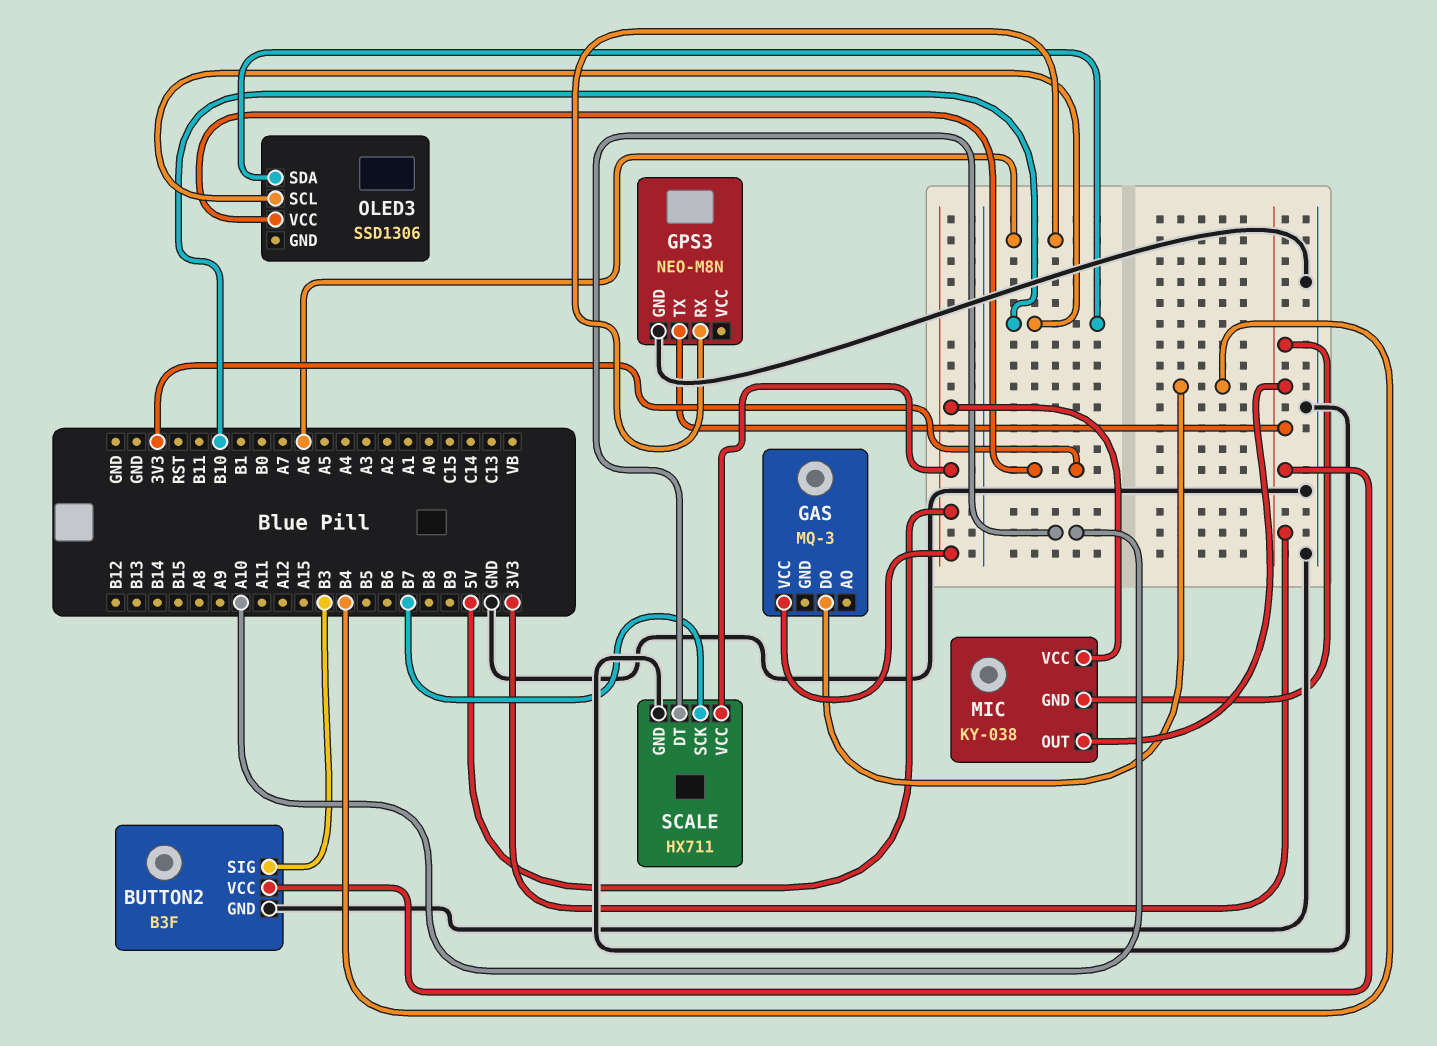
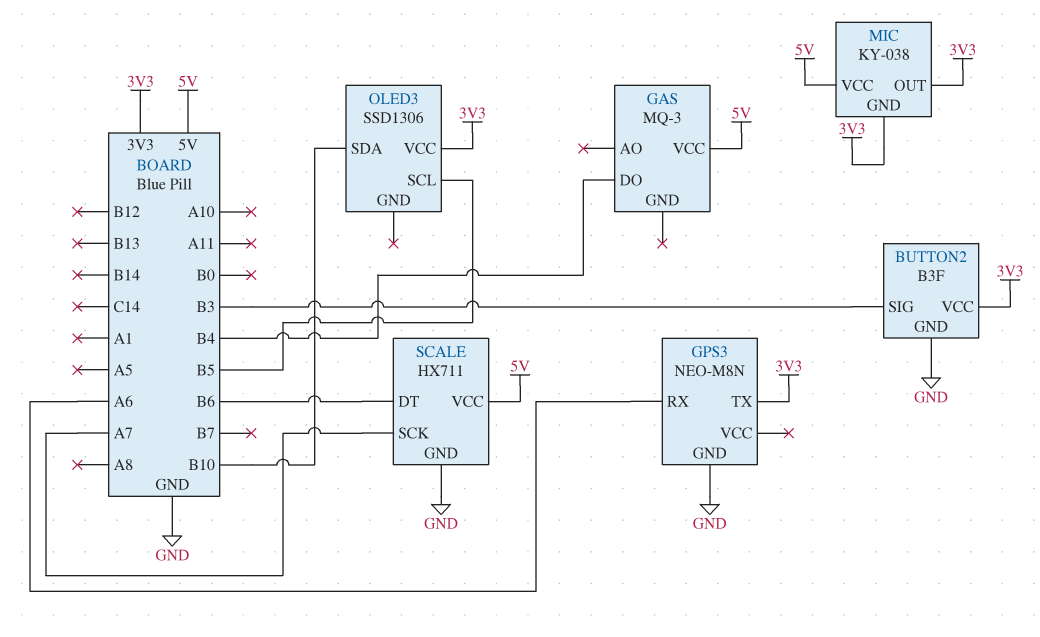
OLED3 pin SCL: B10 -> B5
SCALE pin DT: A10 -> B6
SCALE pin SCK: B7 -> A7

